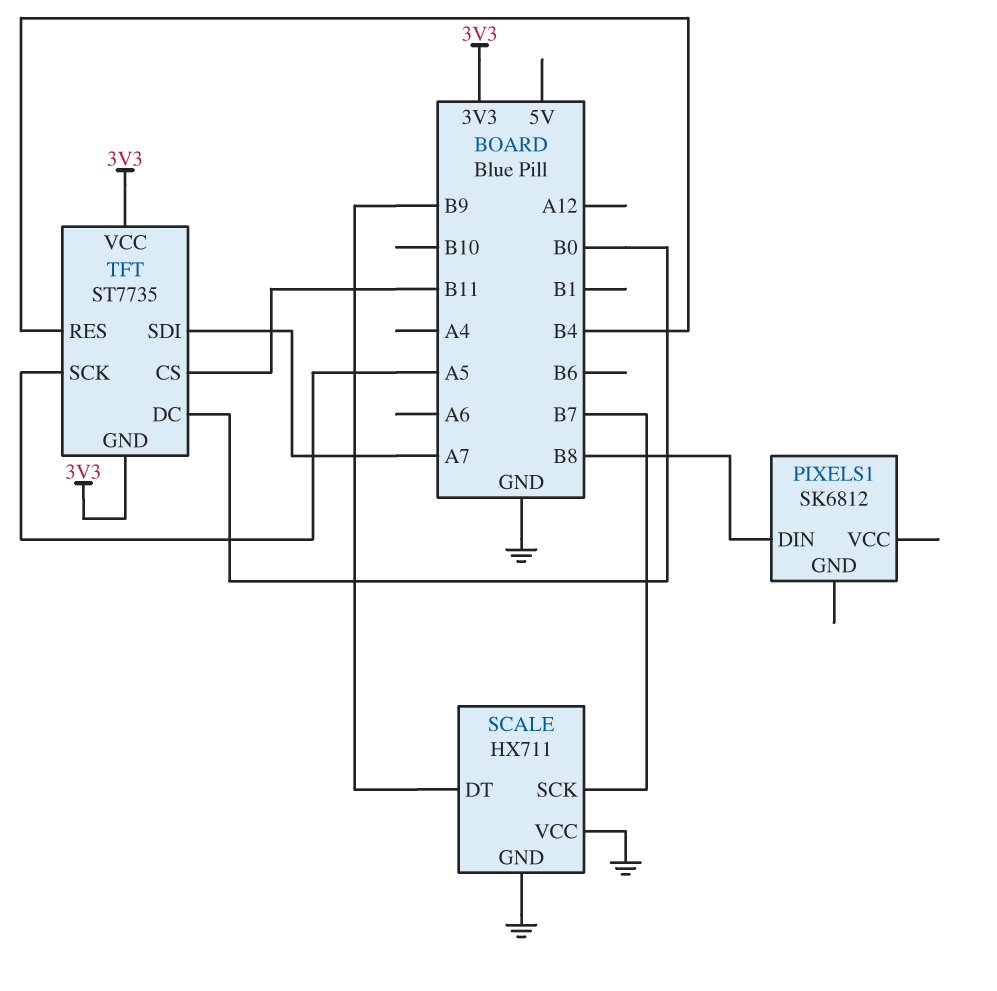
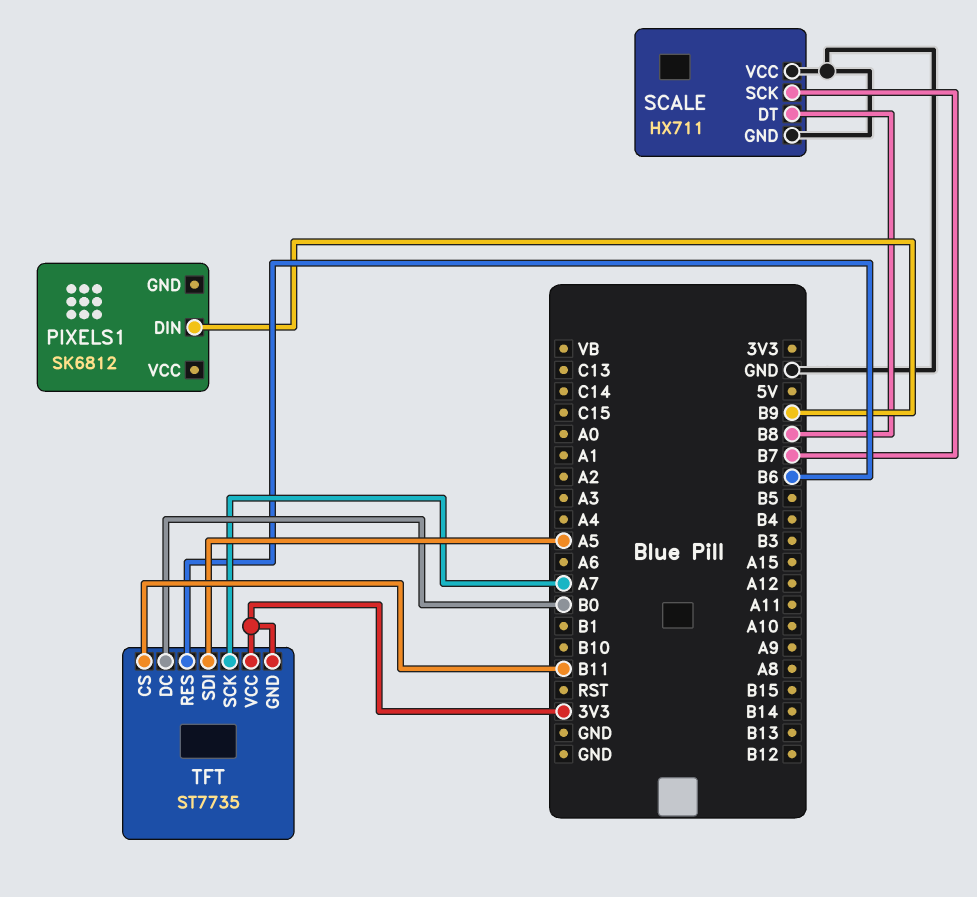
PIXELS1 pin DIN: B8 -> B9
SCALE pin DT: B9 -> B8
TFT pin RES: B4 -> B6
TFT pin SCK: A5 -> A7
TFT pin SDI: A7 -> A5

